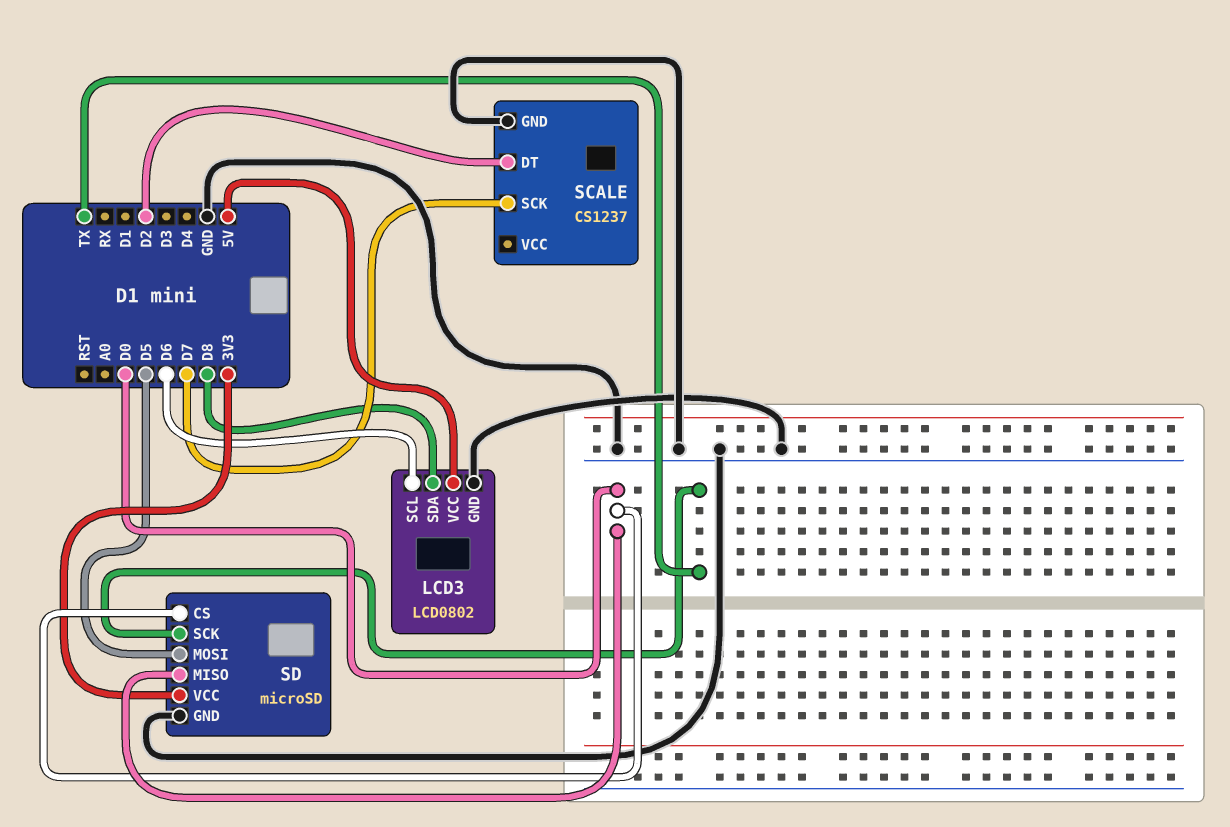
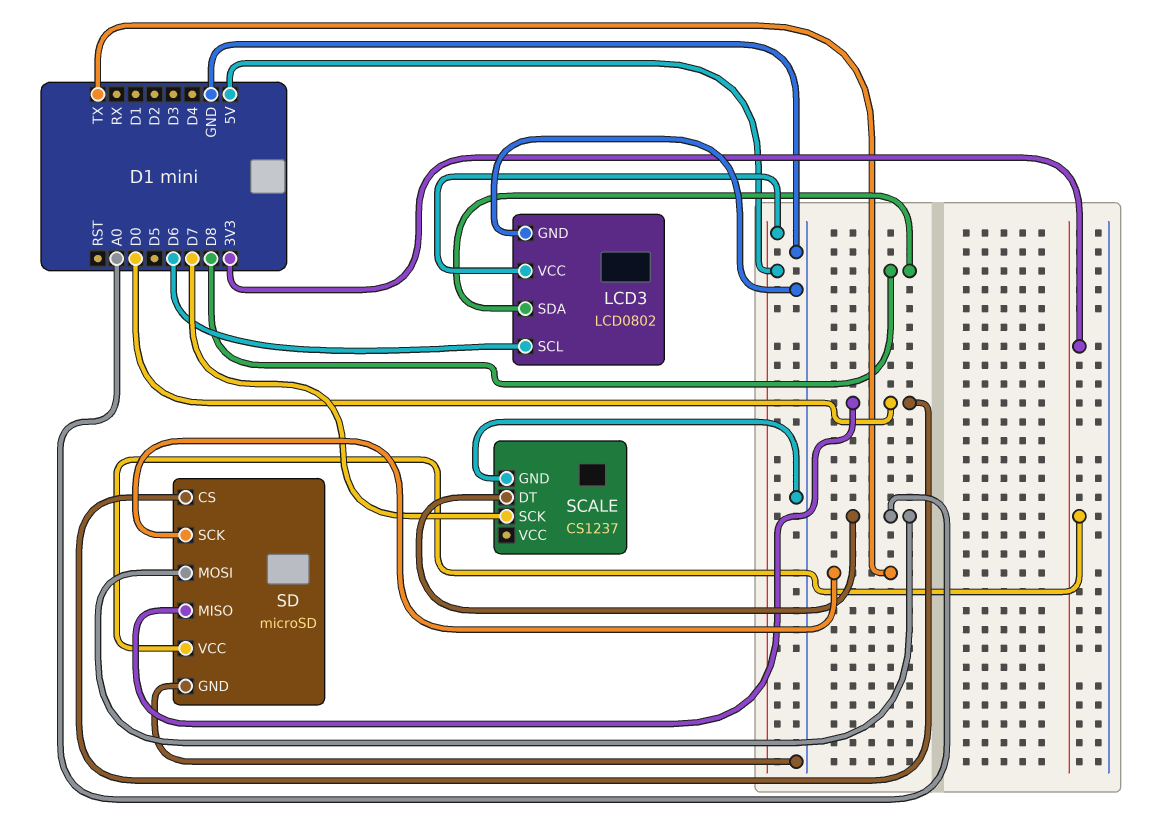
SCALE pin DT: D2 -> A0
SD pin MOSI: D5 -> A0

